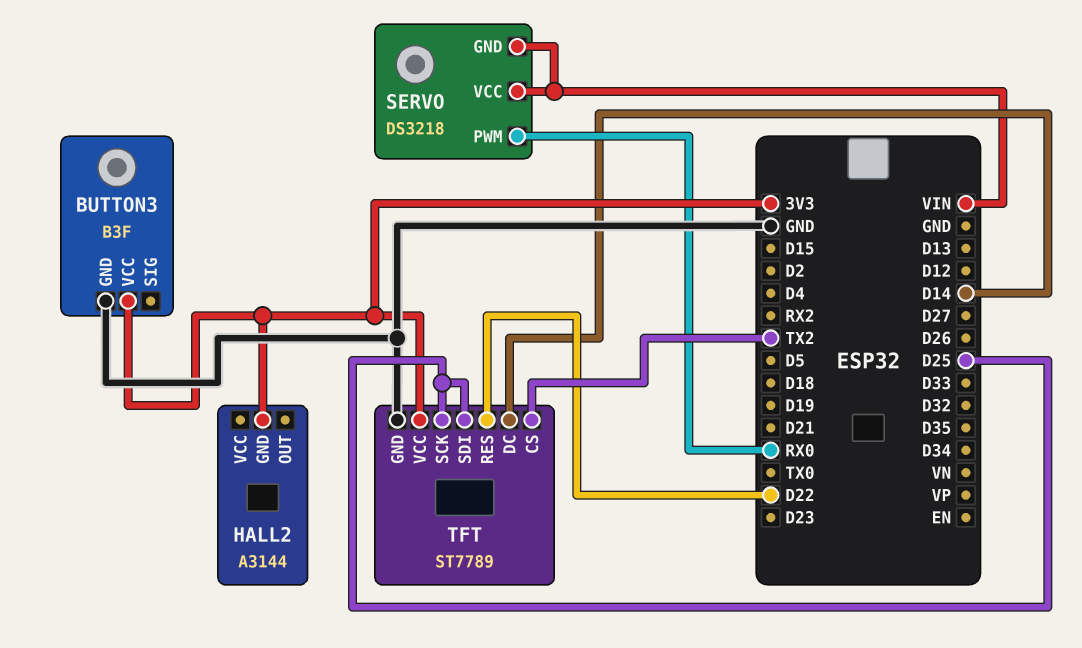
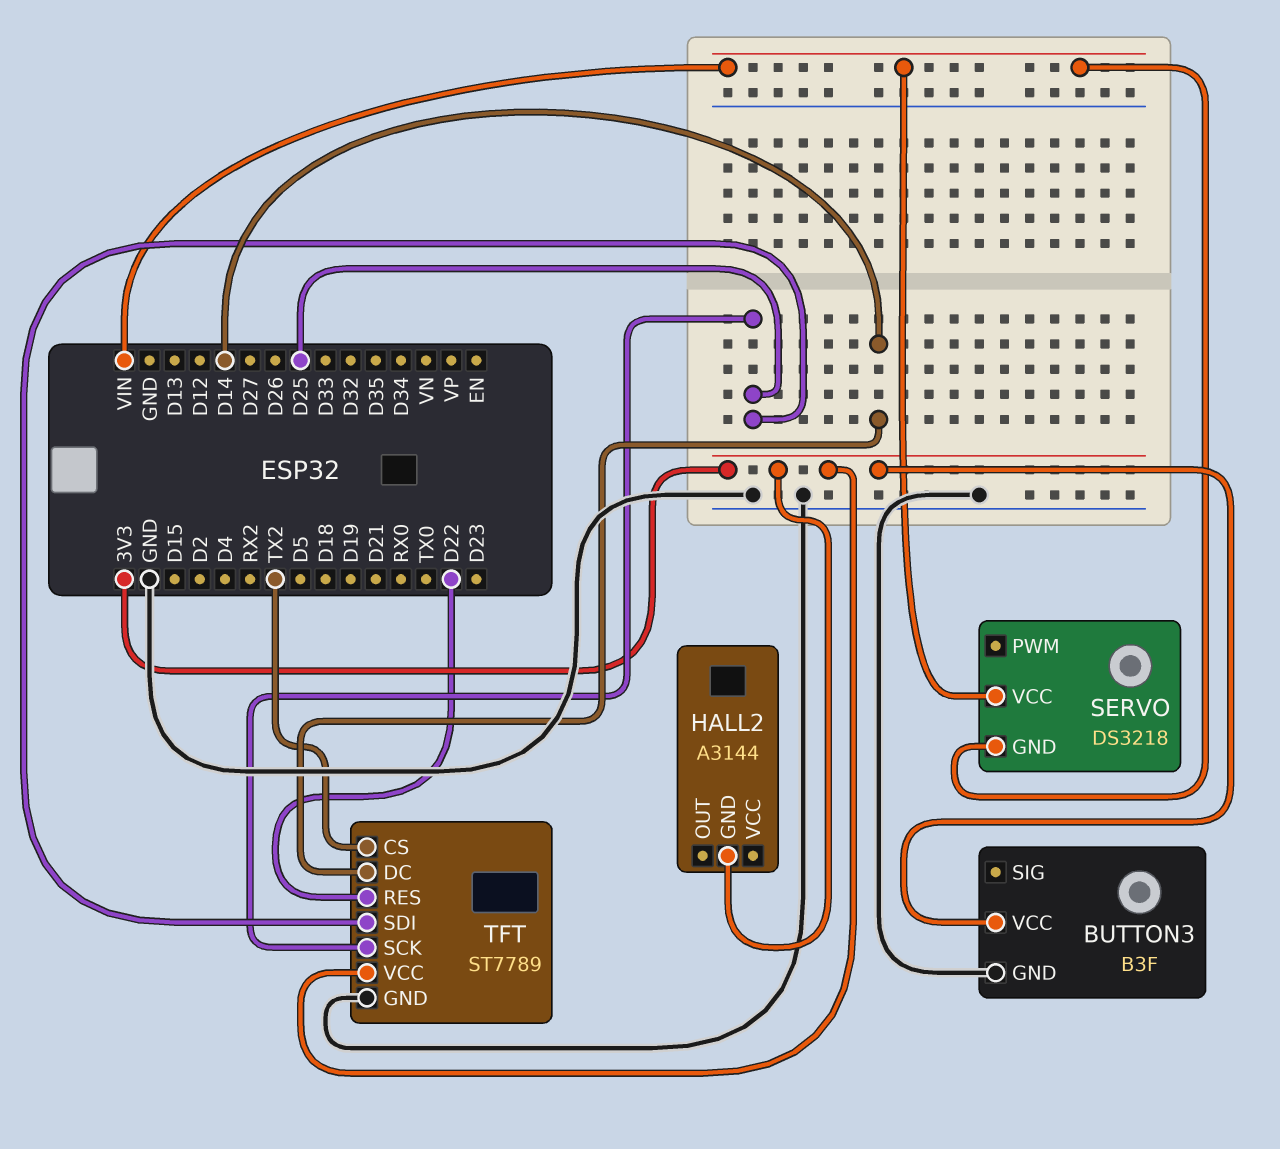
SERVO pin PWM: RX0 -> none

